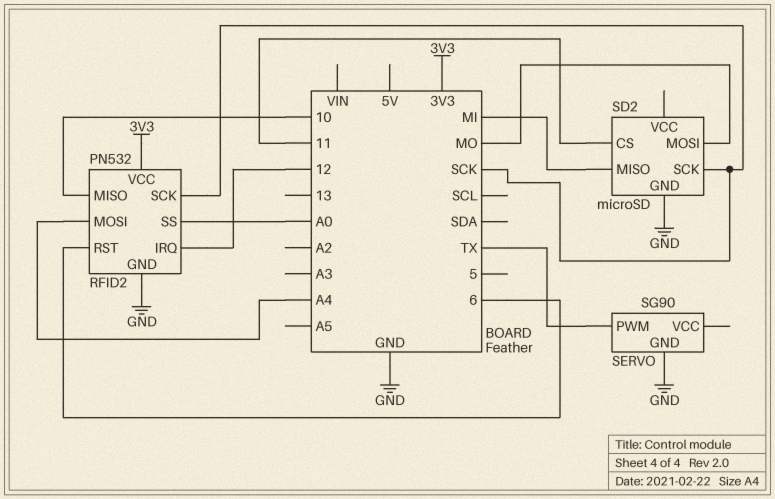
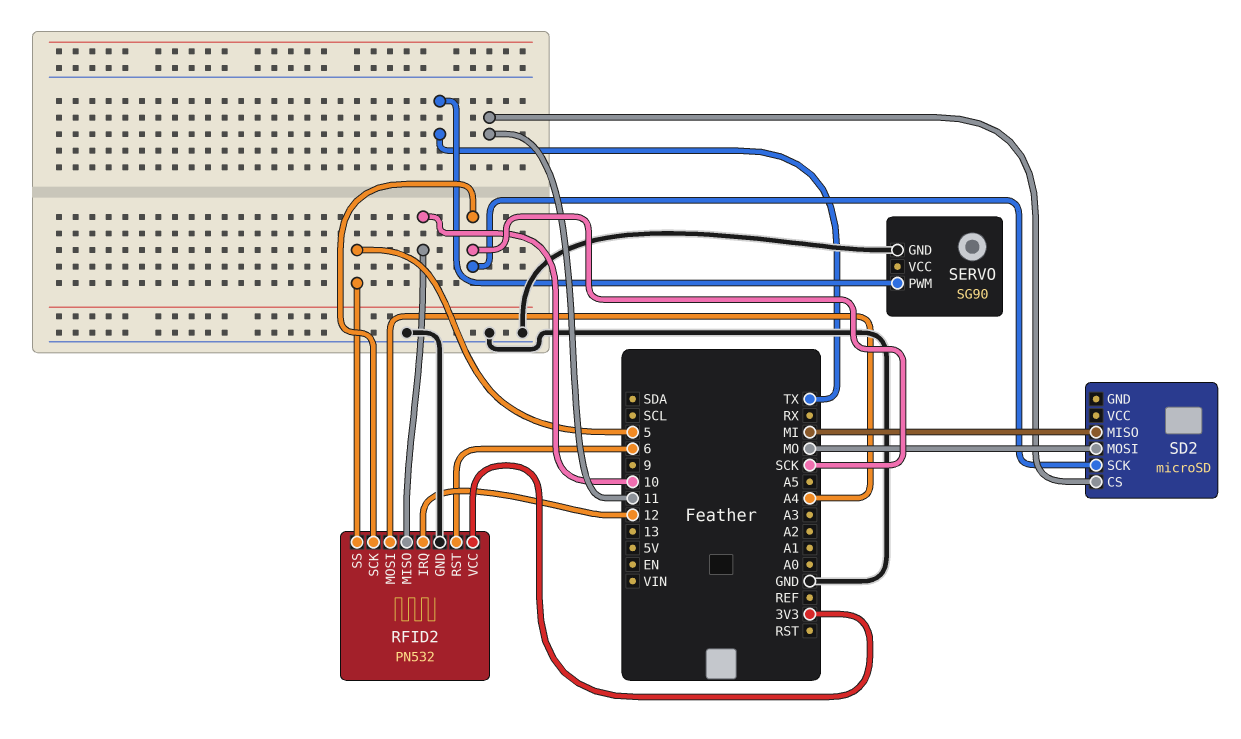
RFID2 pin SS: A0 -> 5
SD2 pin GND: GND -> none

